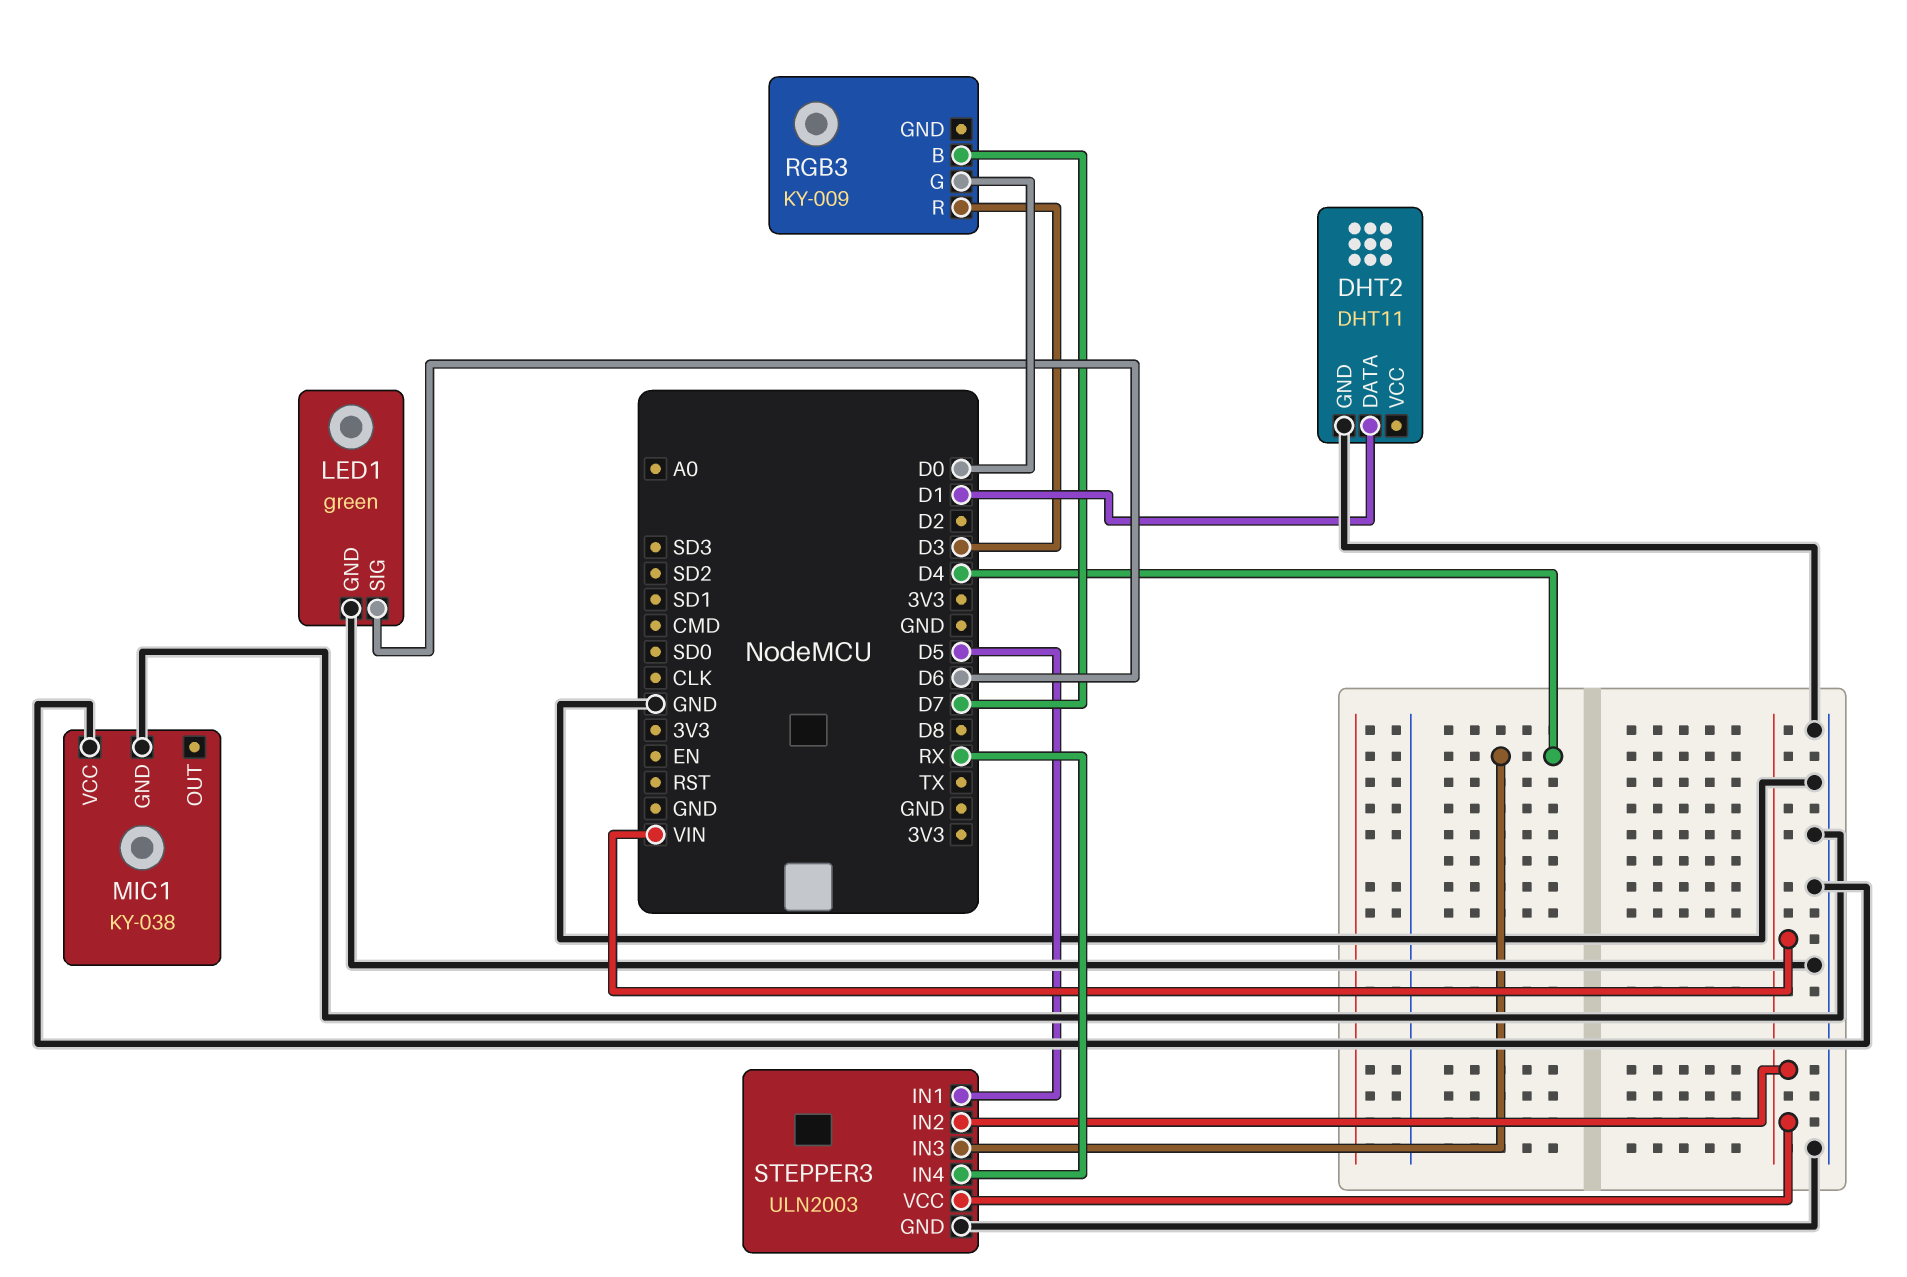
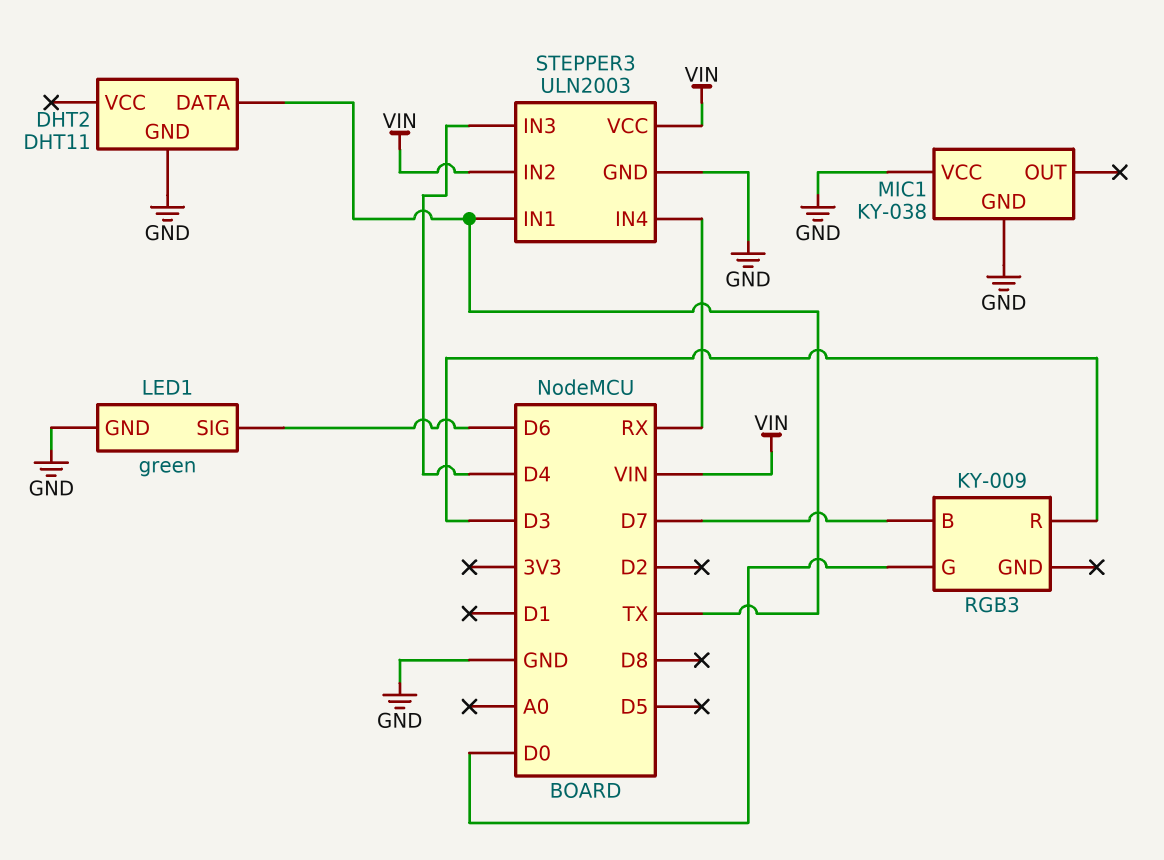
DHT2 pin DATA: D1 -> TX
STEPPER3 pin IN1: D5 -> TX

